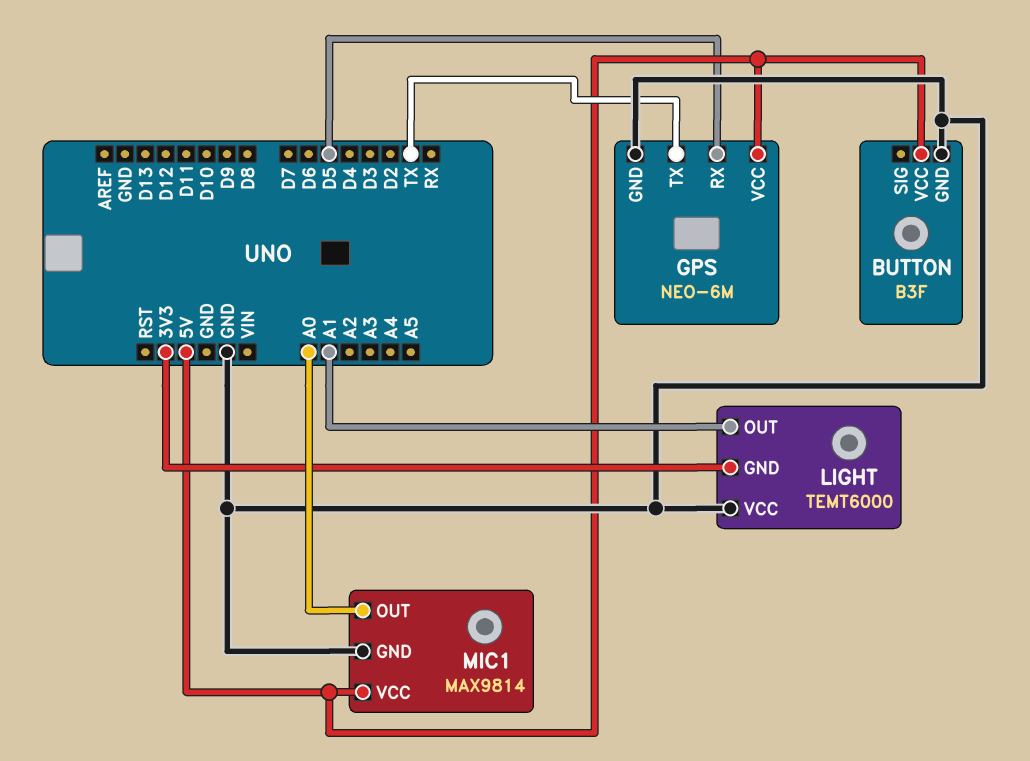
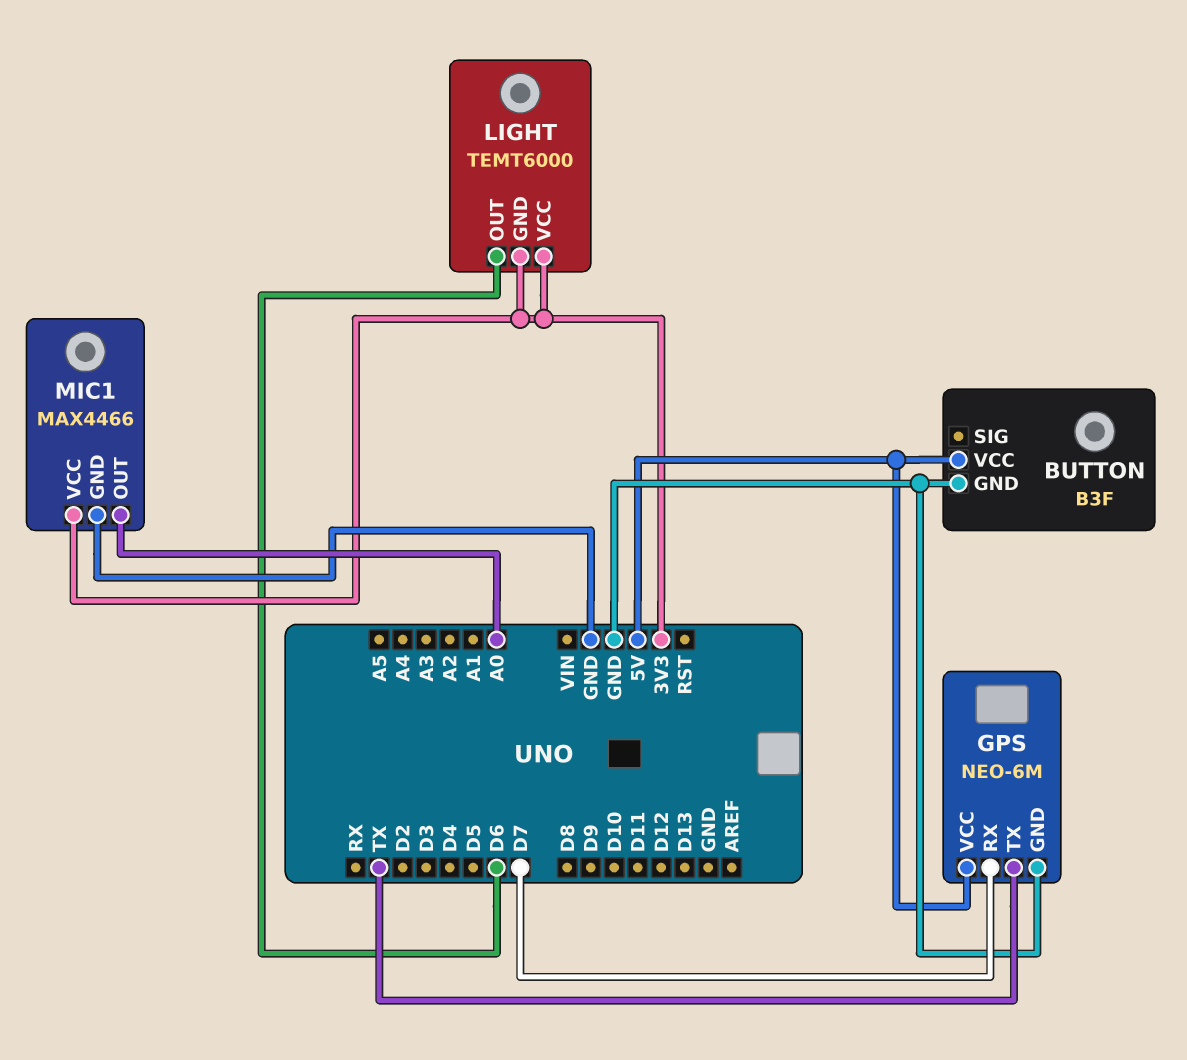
GPS pin RX: D5 -> D7
LIGHT pin OUT: A1 -> D6
LIGHT pin VCC: GND -> 3V3
MIC1: MAX9814 -> MAX4466
MIC1 pin VCC: 5V -> 3V3

